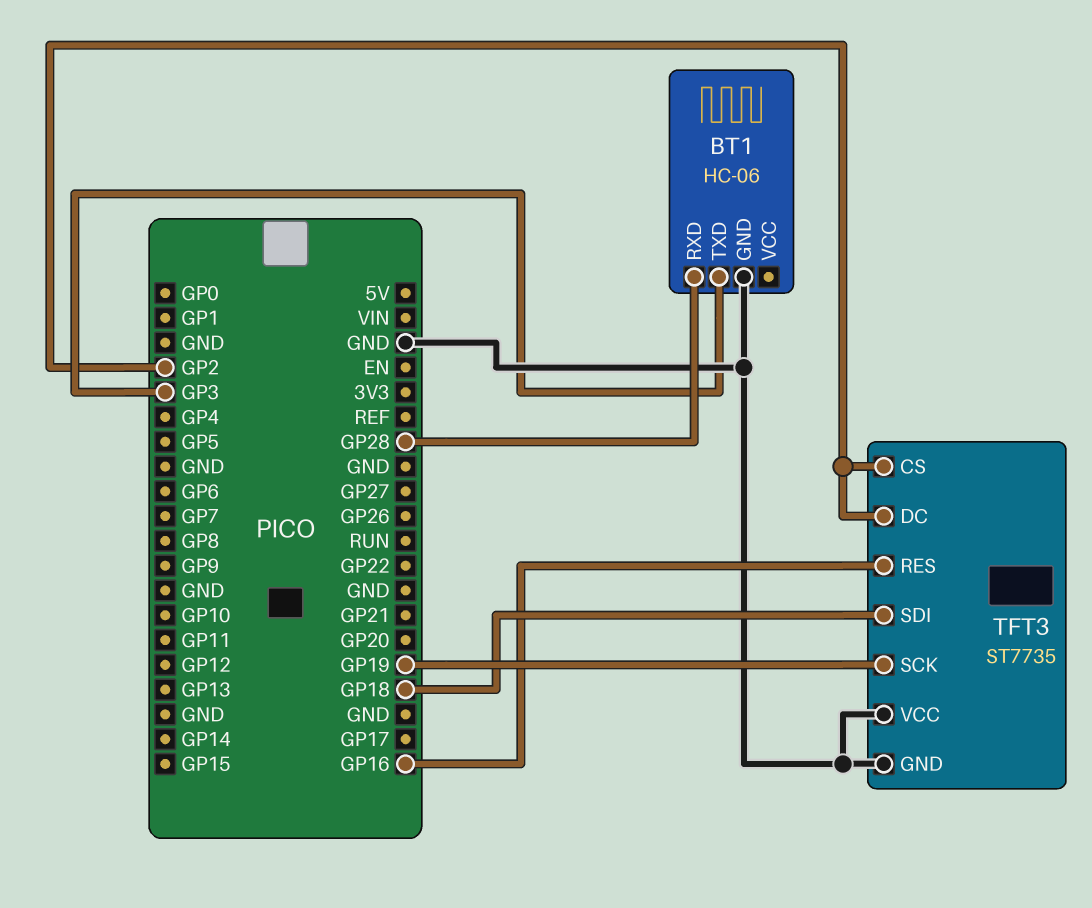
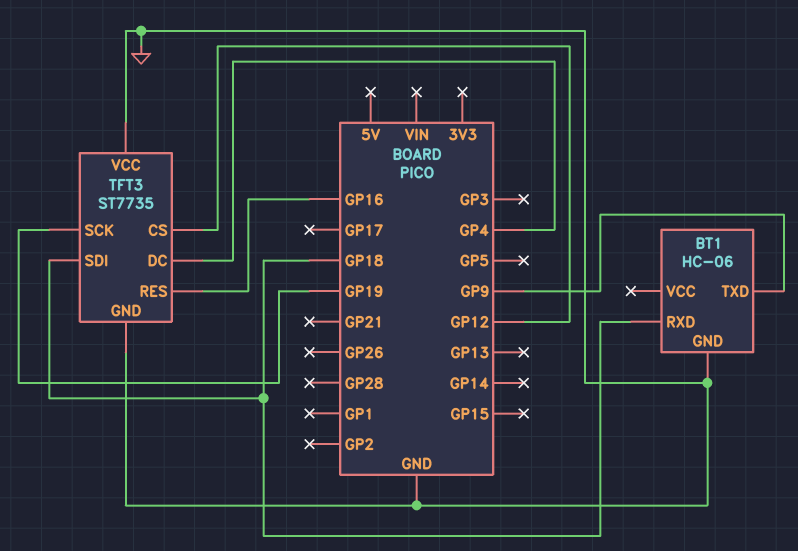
BT1 pin RXD: GP28 -> GP18
BT1 pin TXD: GP3 -> GP9
TFT3 pin CS: GP2 -> GP12
TFT3 pin DC: GP2 -> GP4

